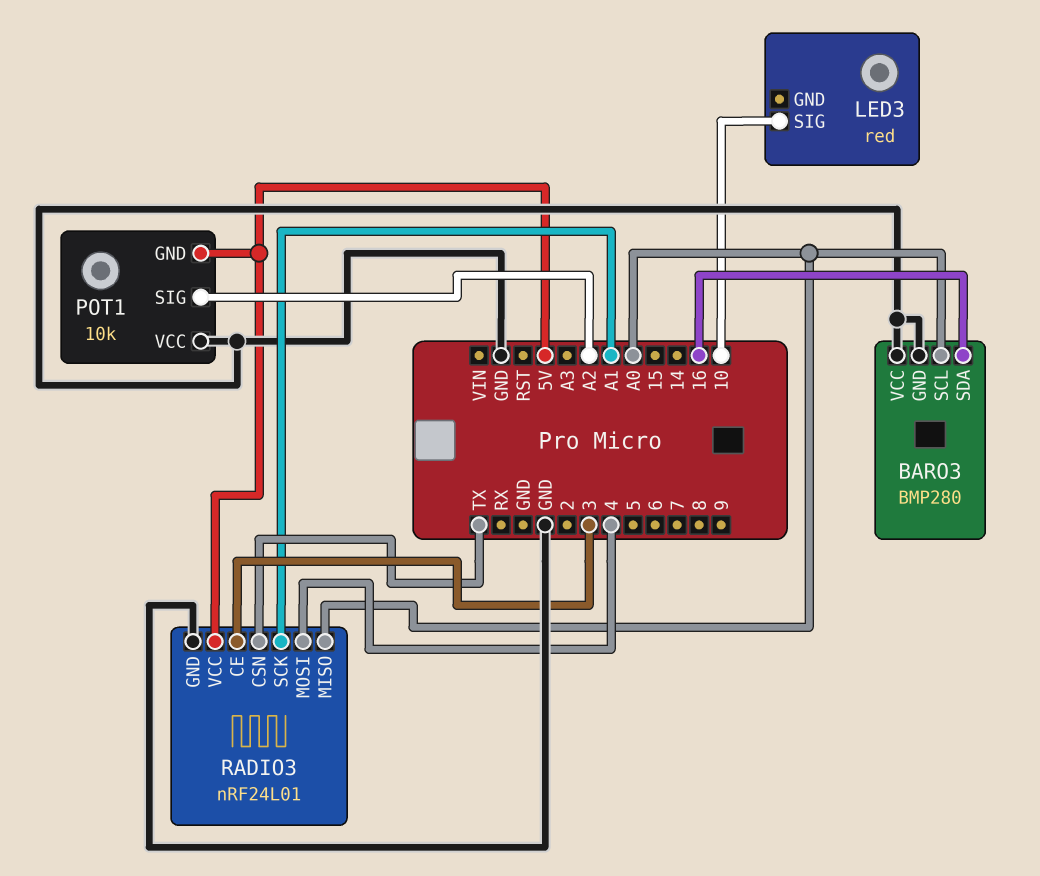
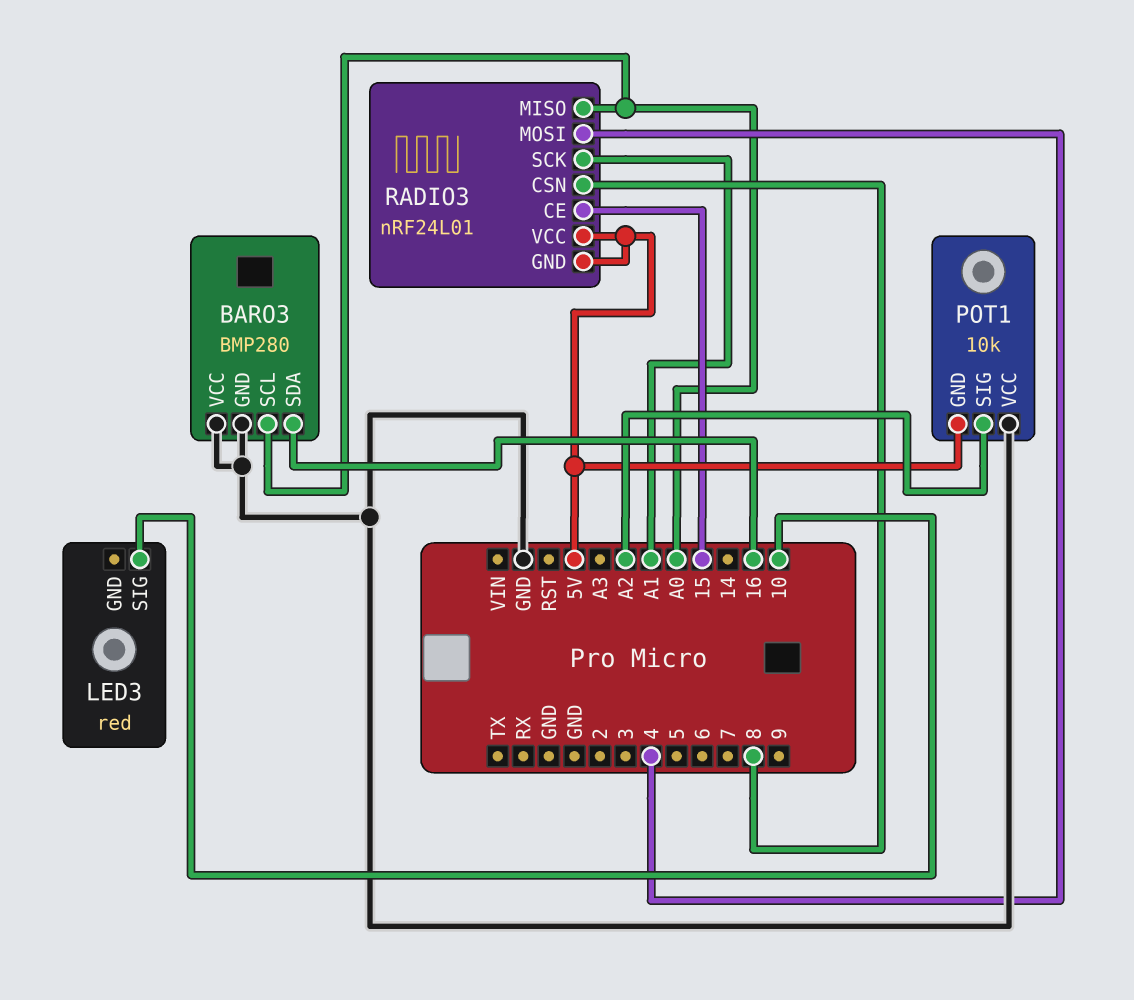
RADIO3 pin CE: 3 -> 15
RADIO3 pin CSN: TX -> 8
RADIO3 pin GND: GND -> 5V

